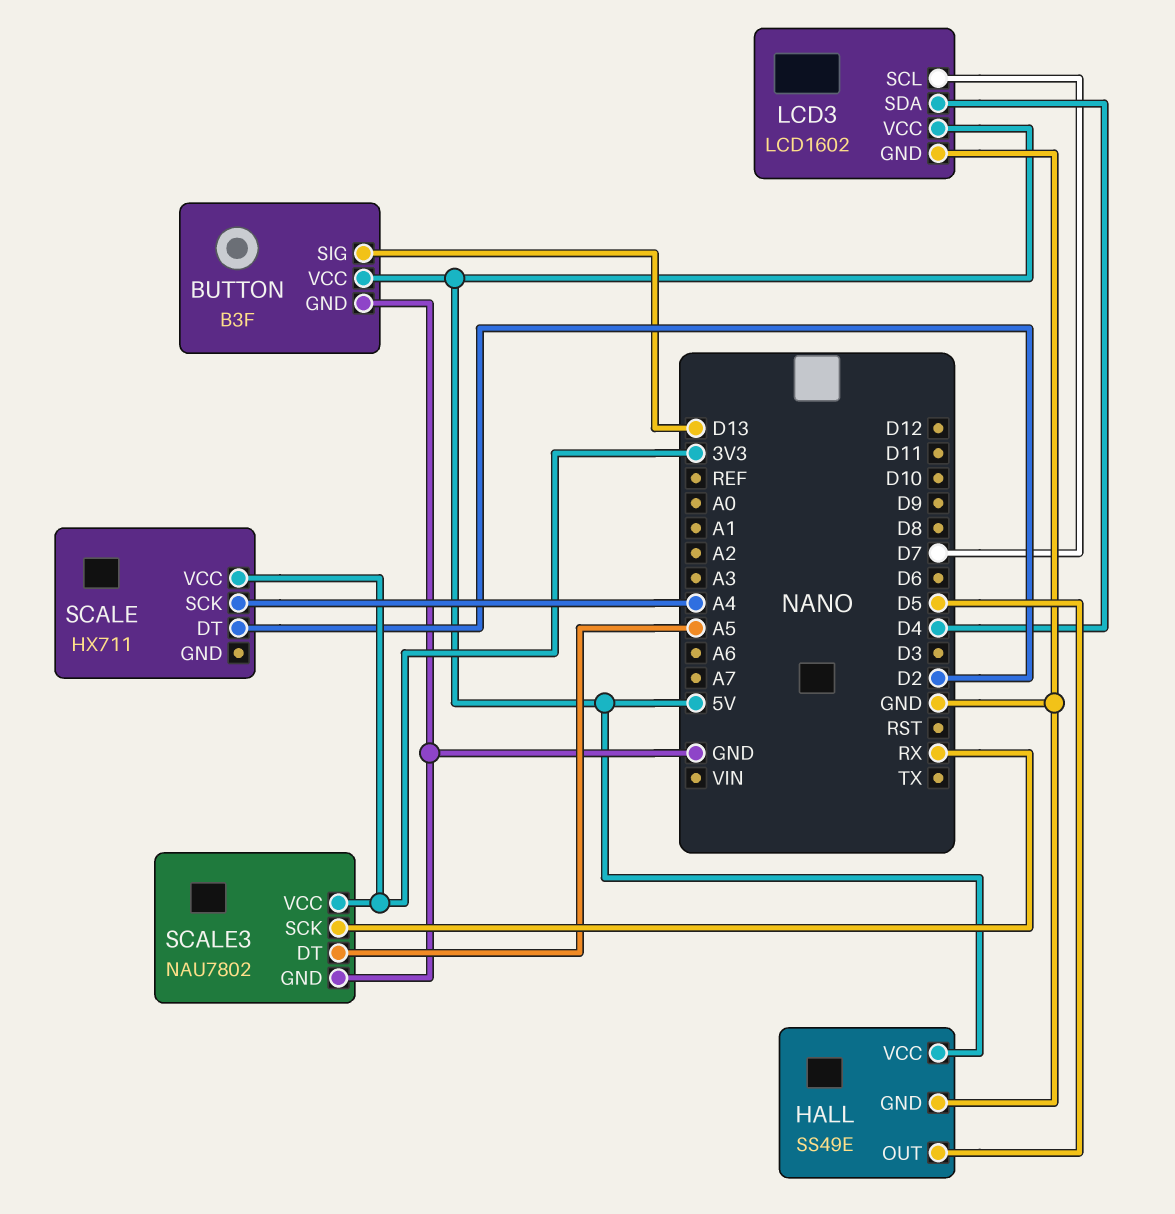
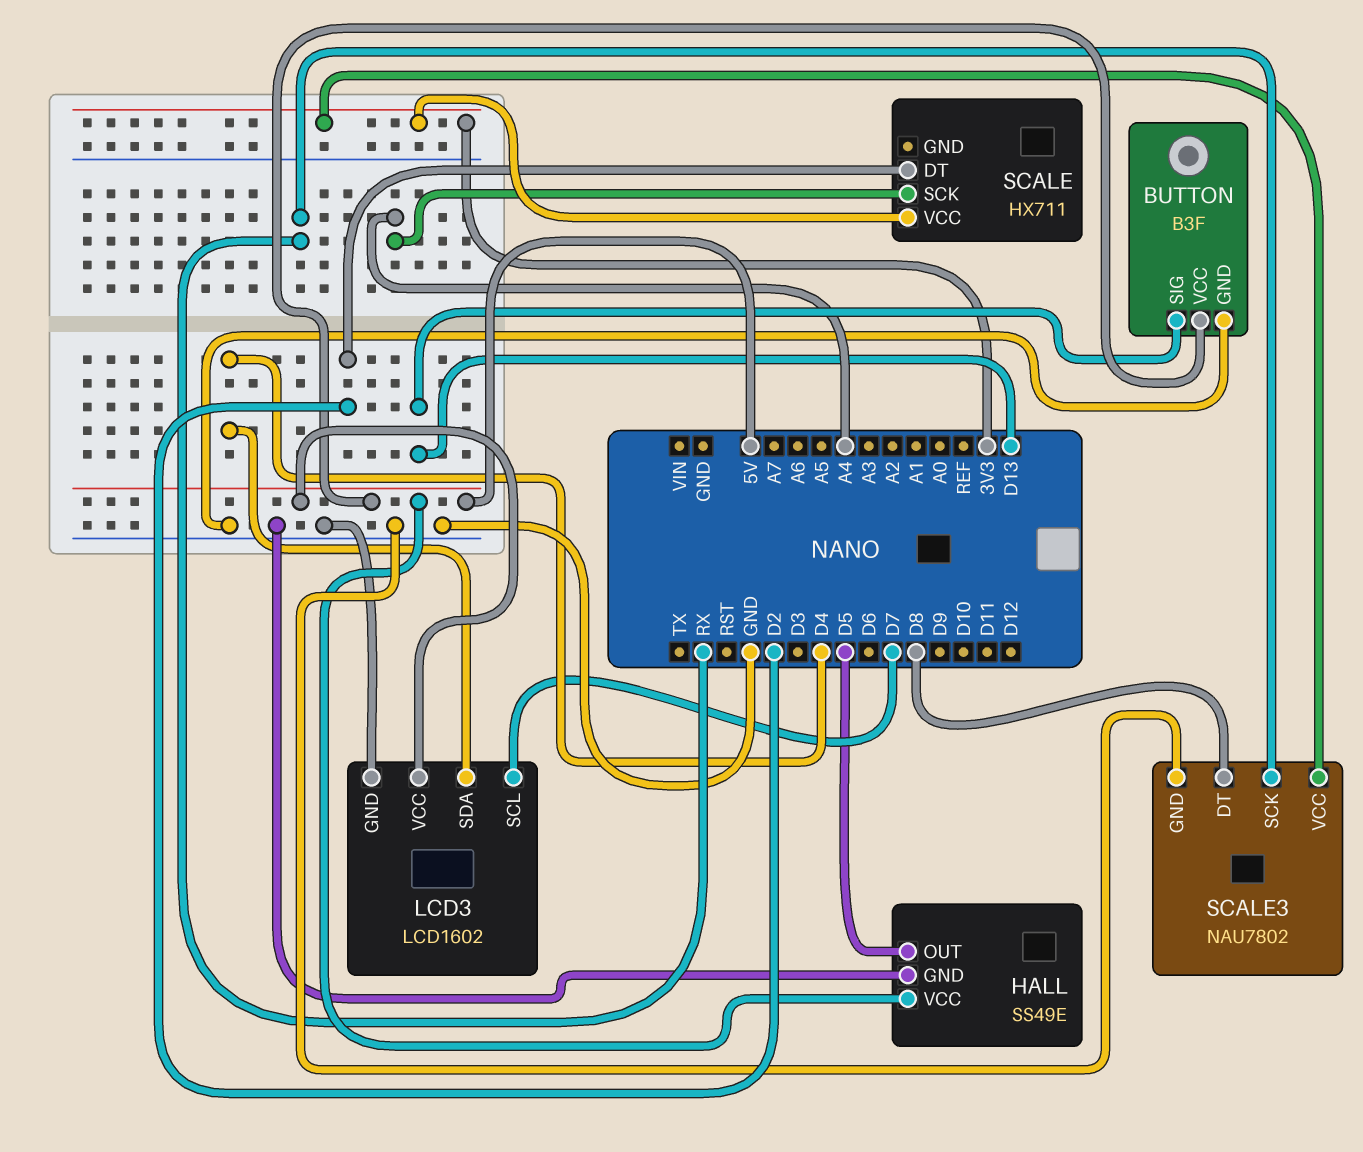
SCALE3 pin DT: A5 -> D8

